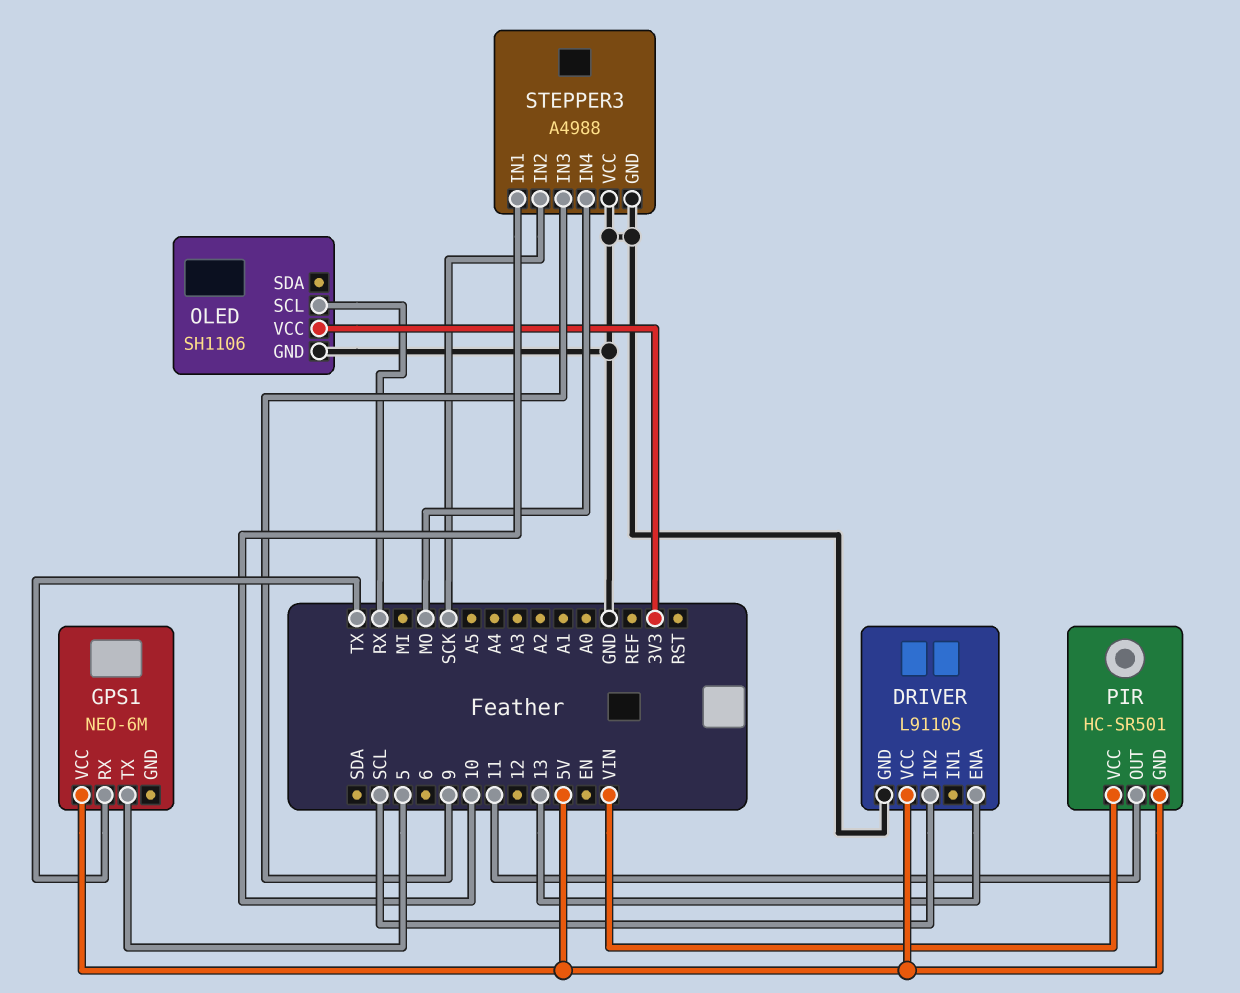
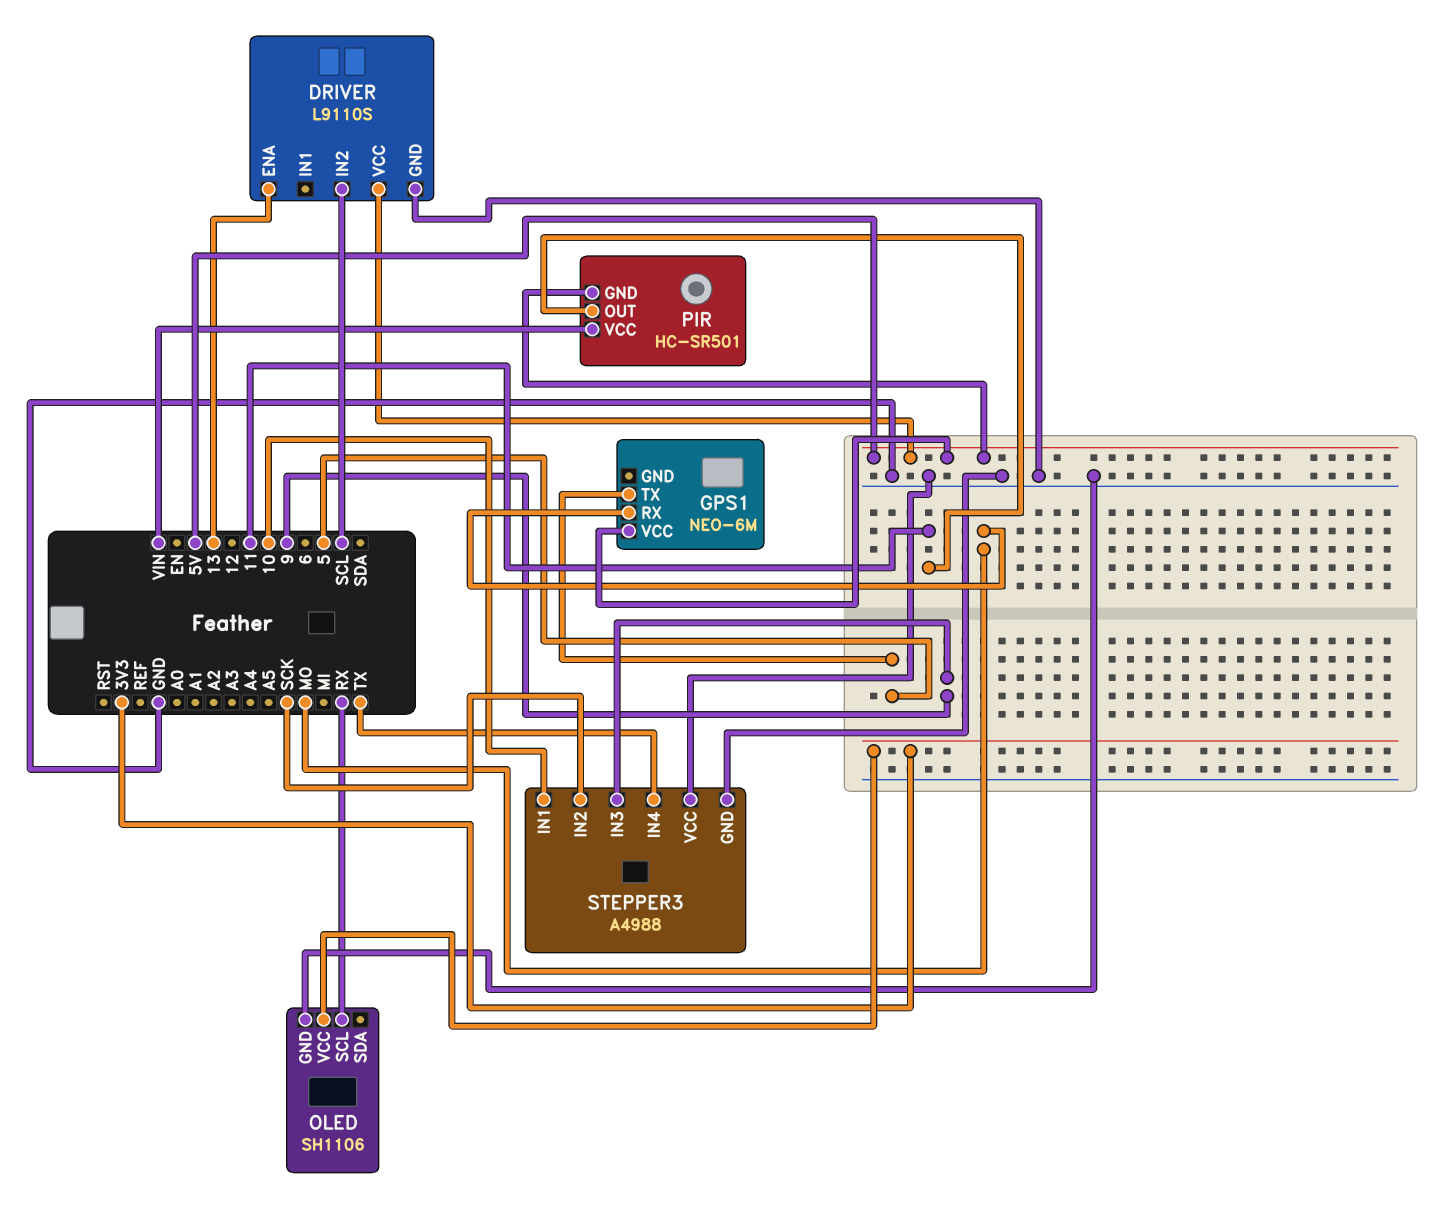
GPS1 pin RX: TX -> MO
STEPPER3 pin IN4: MO -> TX

